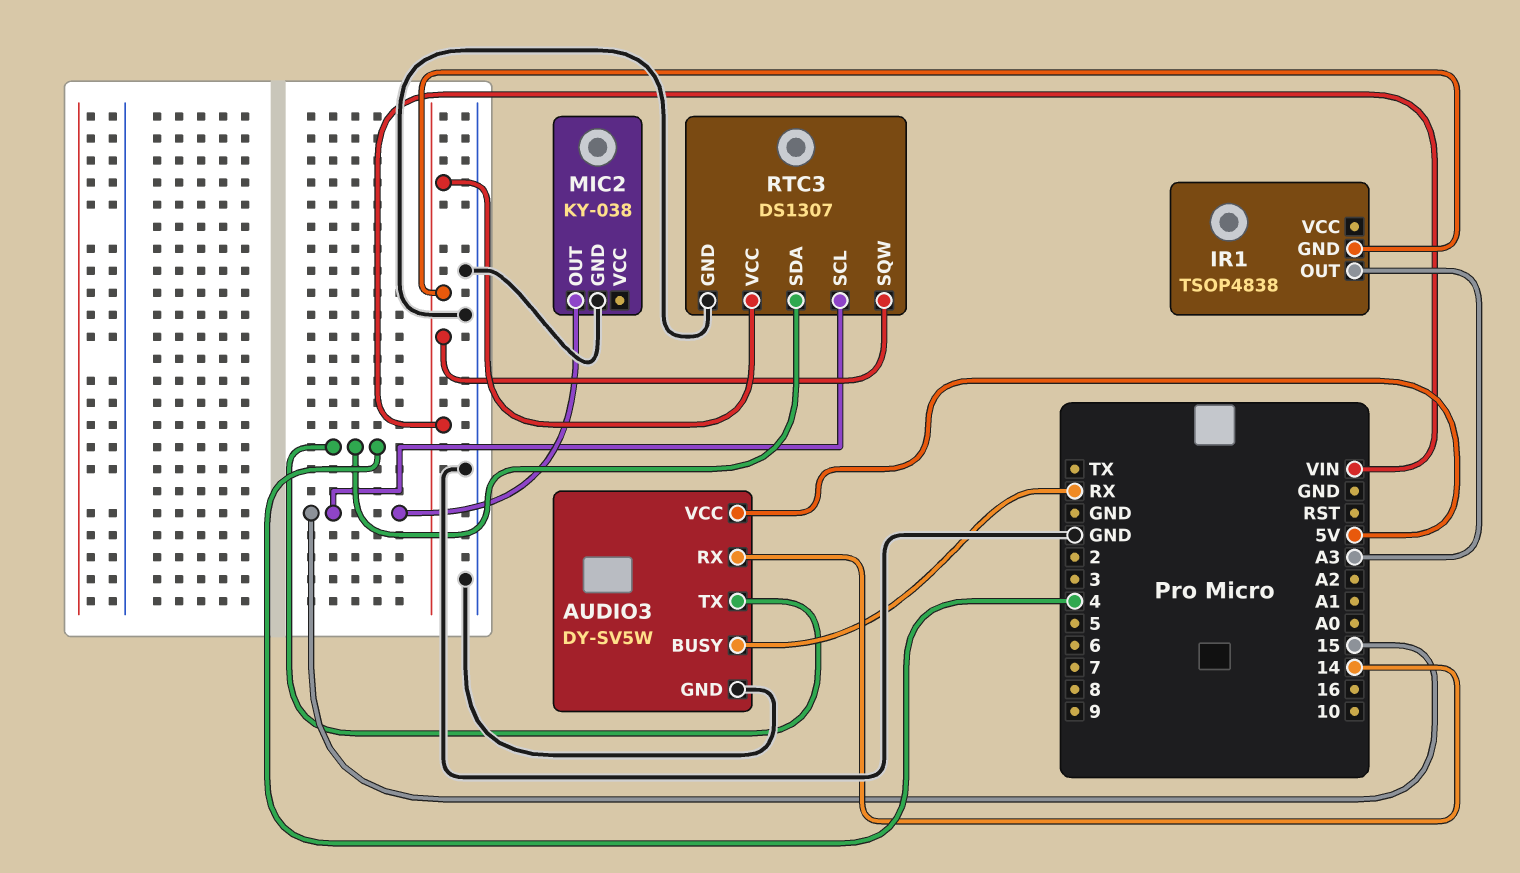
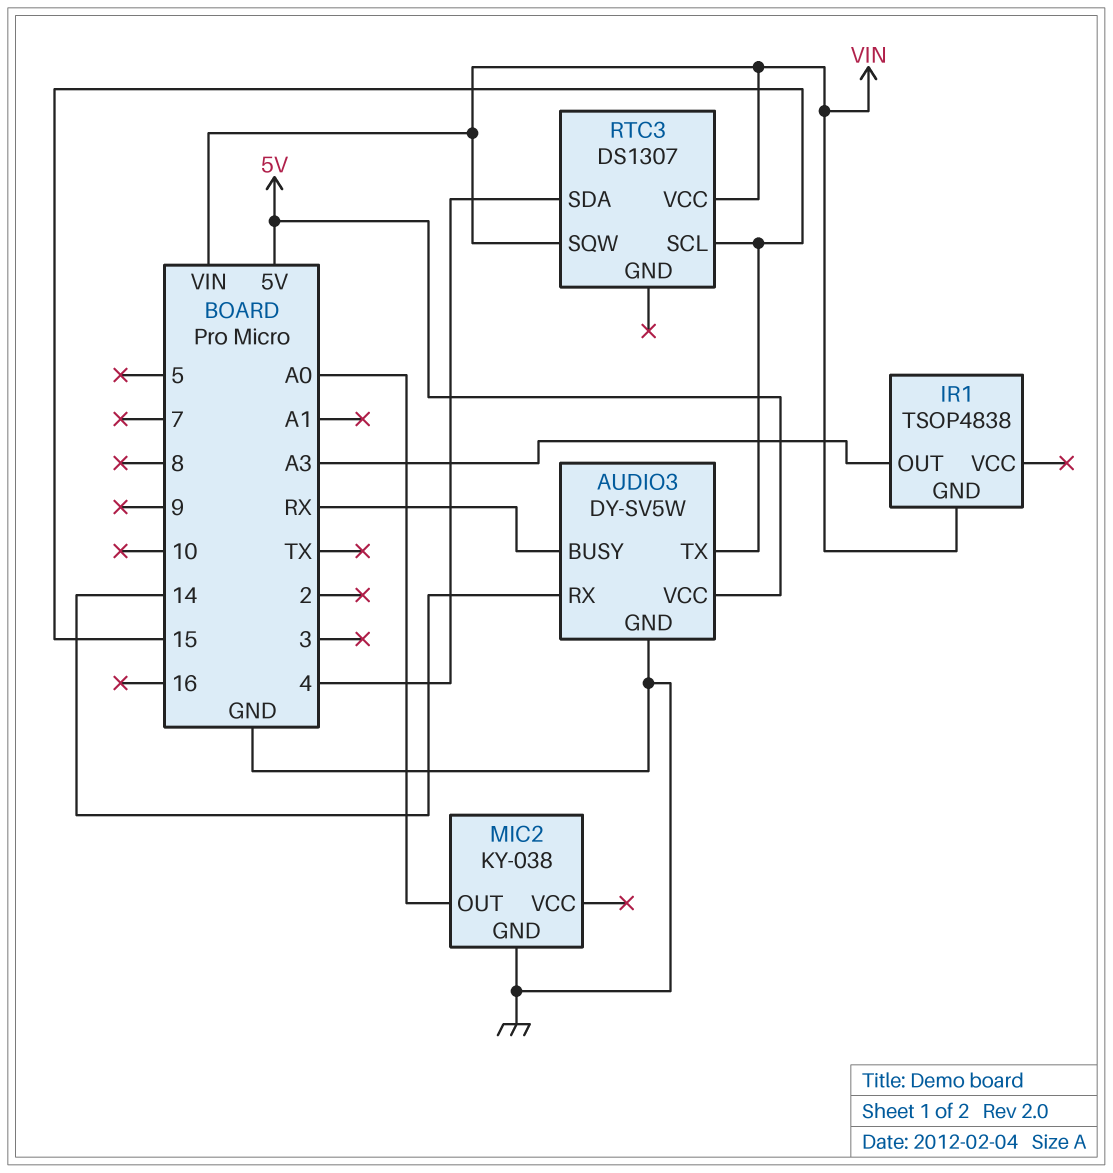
AUDIO3 pin TX: 4 -> 15
MIC2 pin OUT: 15 -> A0
RTC3 pin GND: GND -> none

